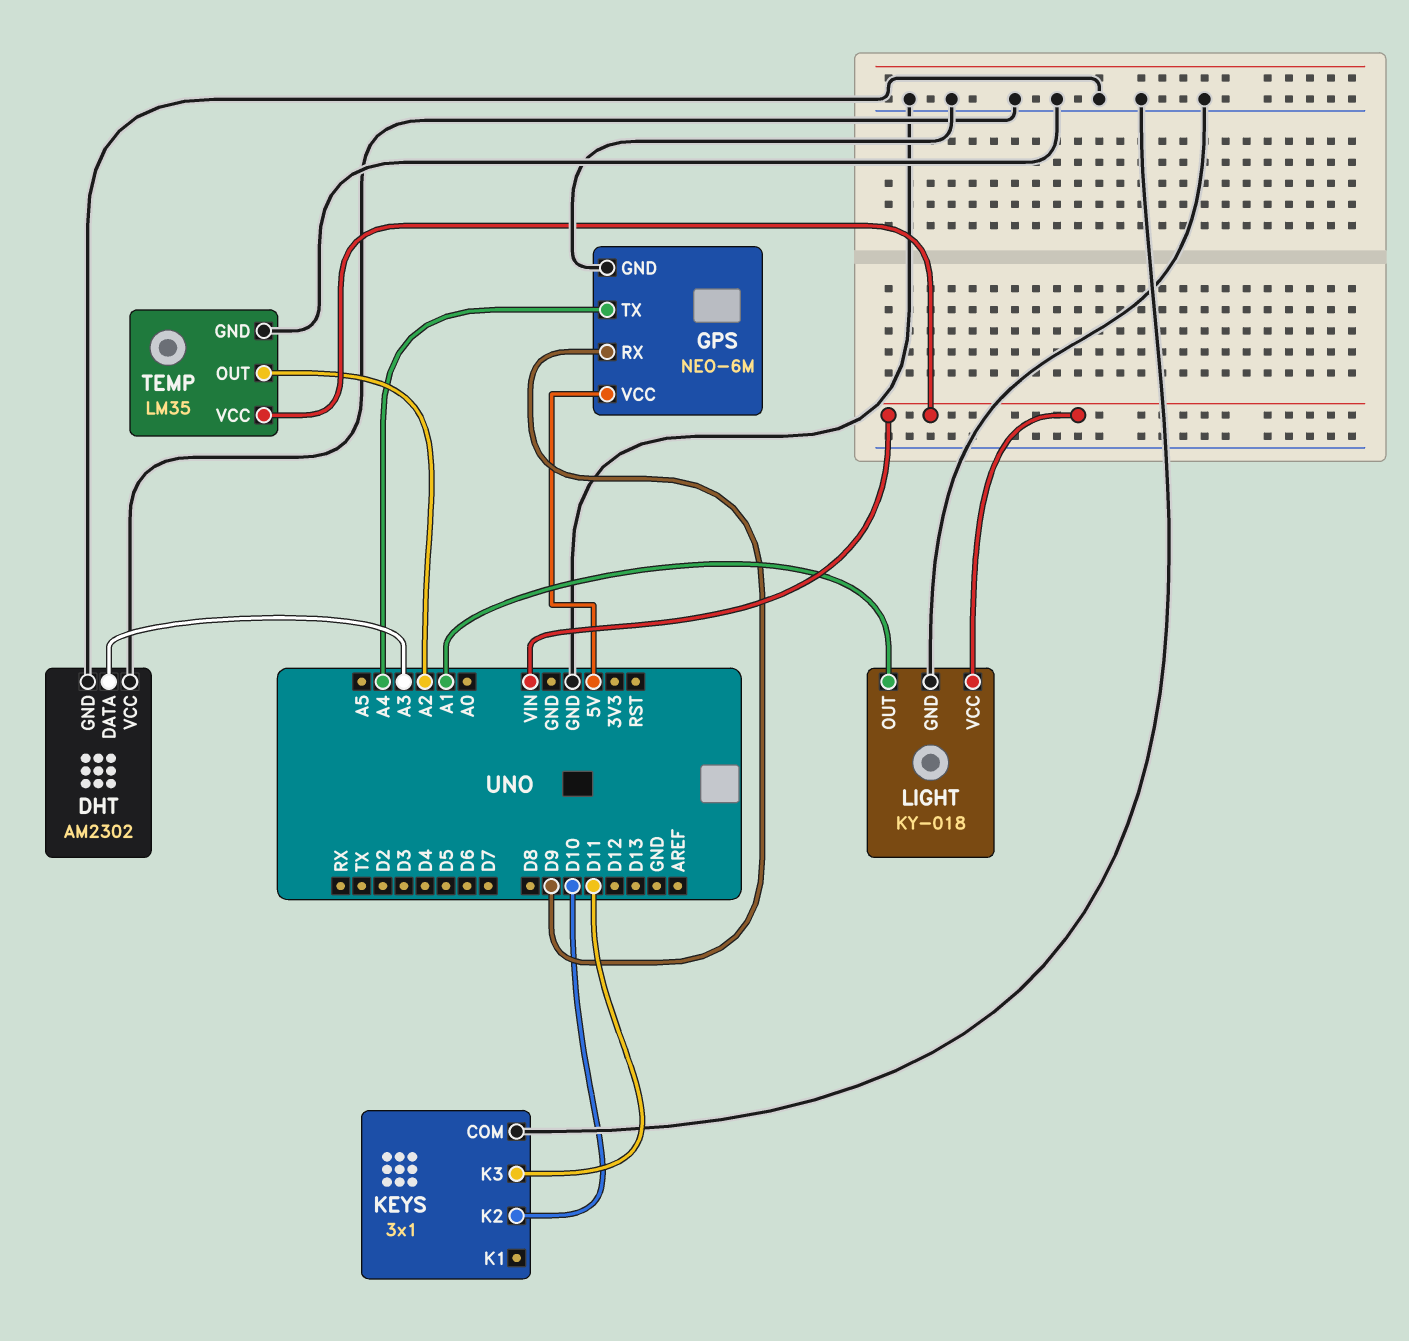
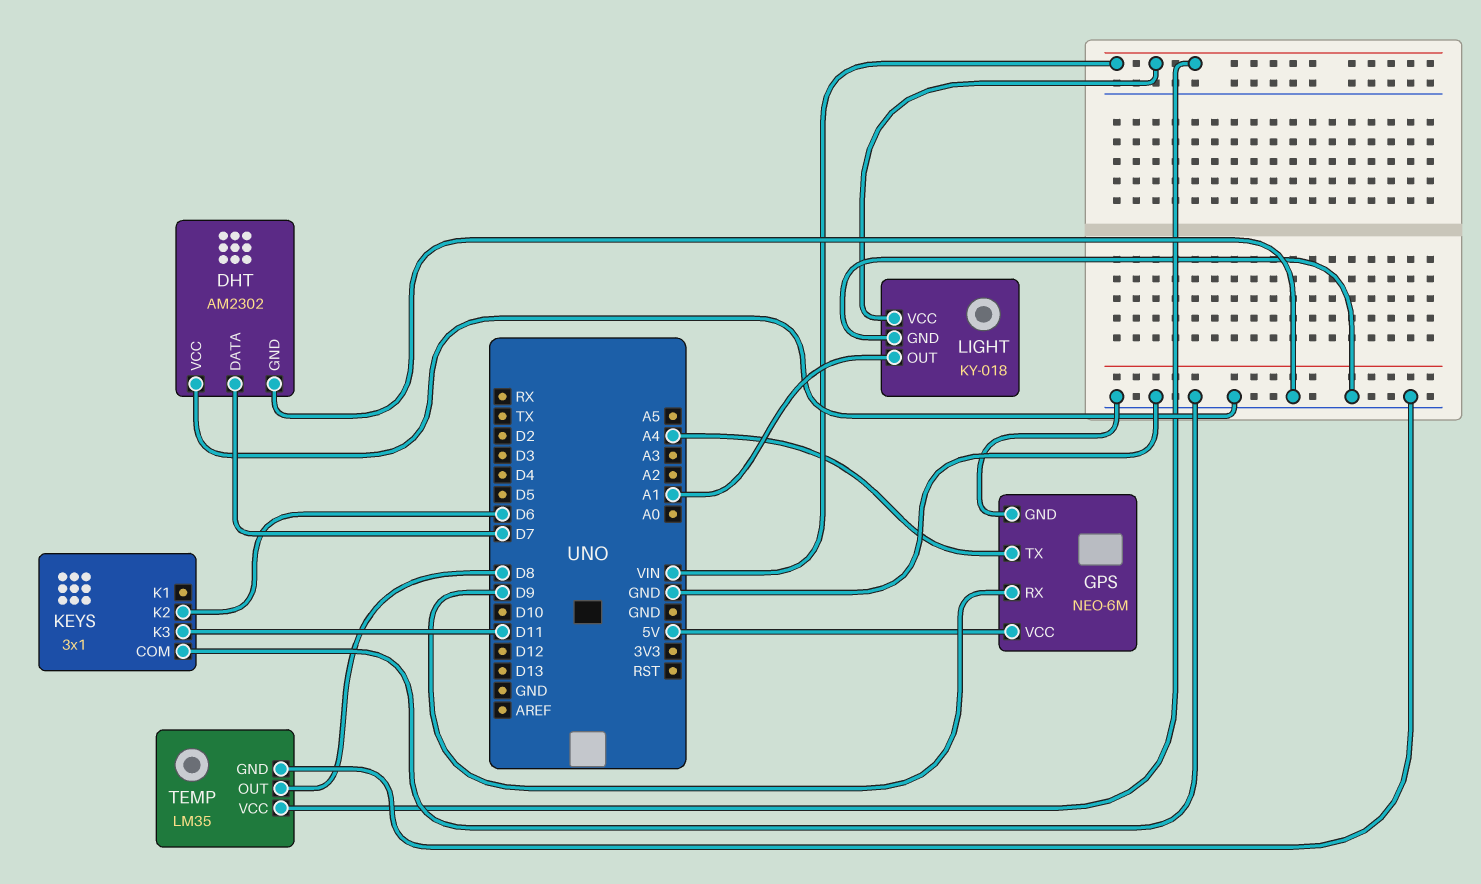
DHT pin DATA: A3 -> D7
KEYS pin K2: D10 -> D6
TEMP pin OUT: A2 -> D8

